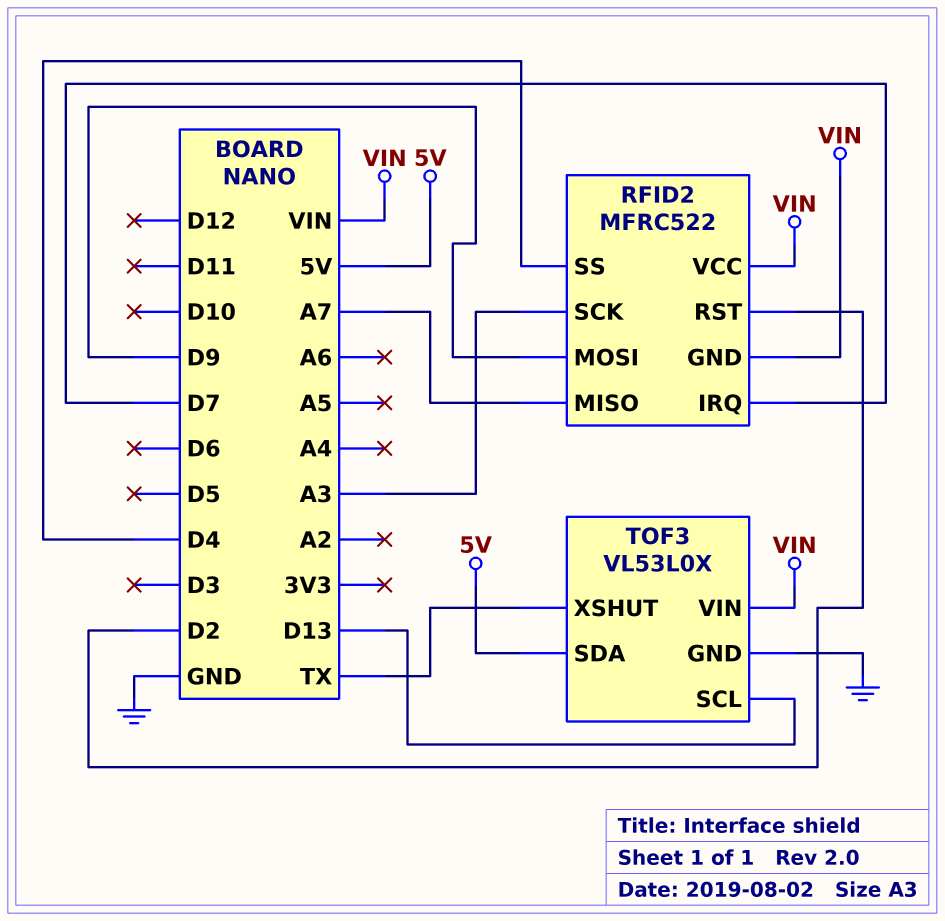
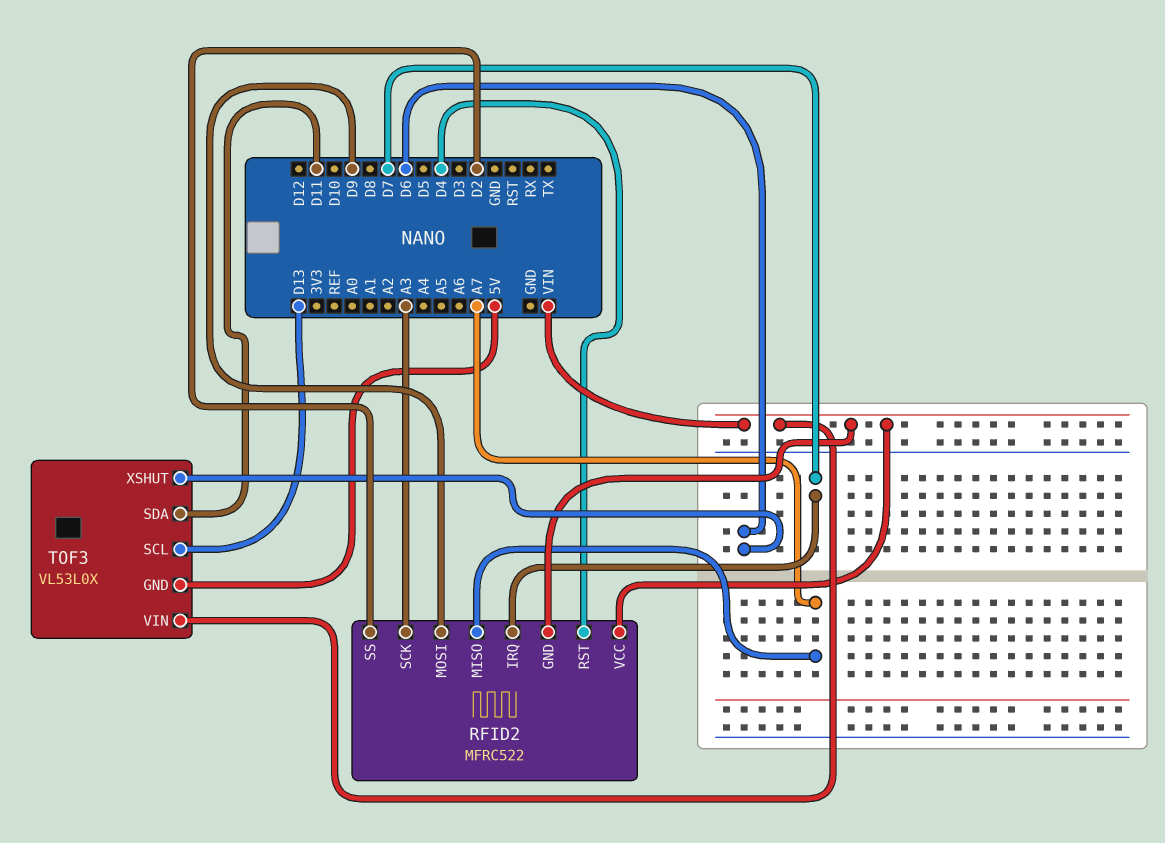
RFID2 pin RST: D2 -> D4
RFID2 pin SS: D4 -> D2
TOF3 pin GND: GND -> 5V
TOF3 pin SDA: 5V -> D11
TOF3 pin XSHUT: TX -> D6

